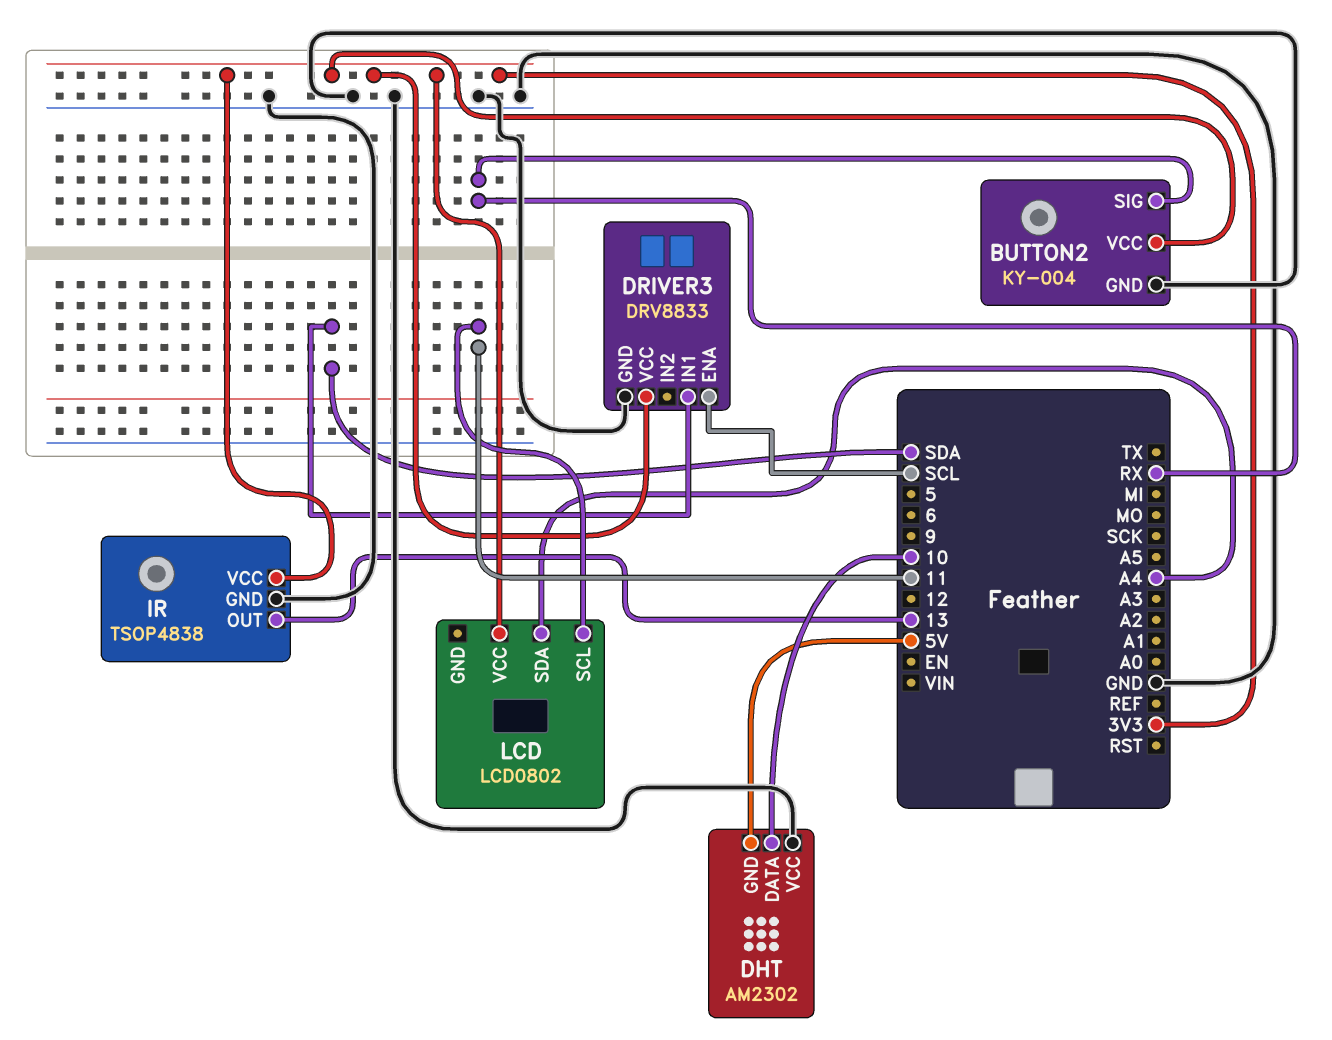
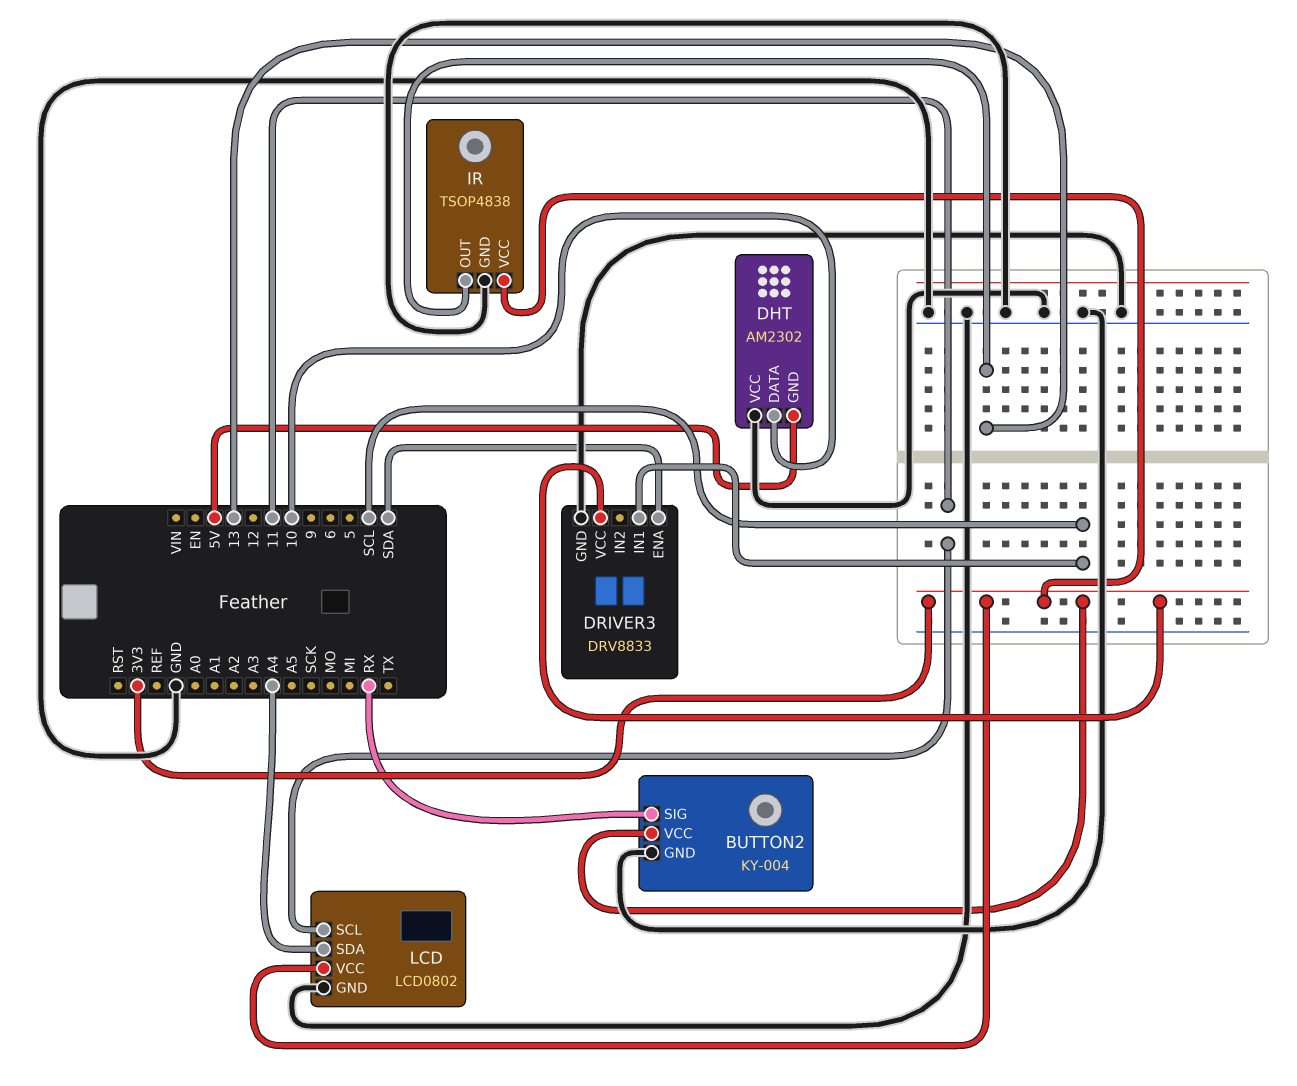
DRIVER3 pin ENA: SCL -> SDA
DRIVER3 pin IN1: SDA -> SCL
LCD pin GND: none -> GND

